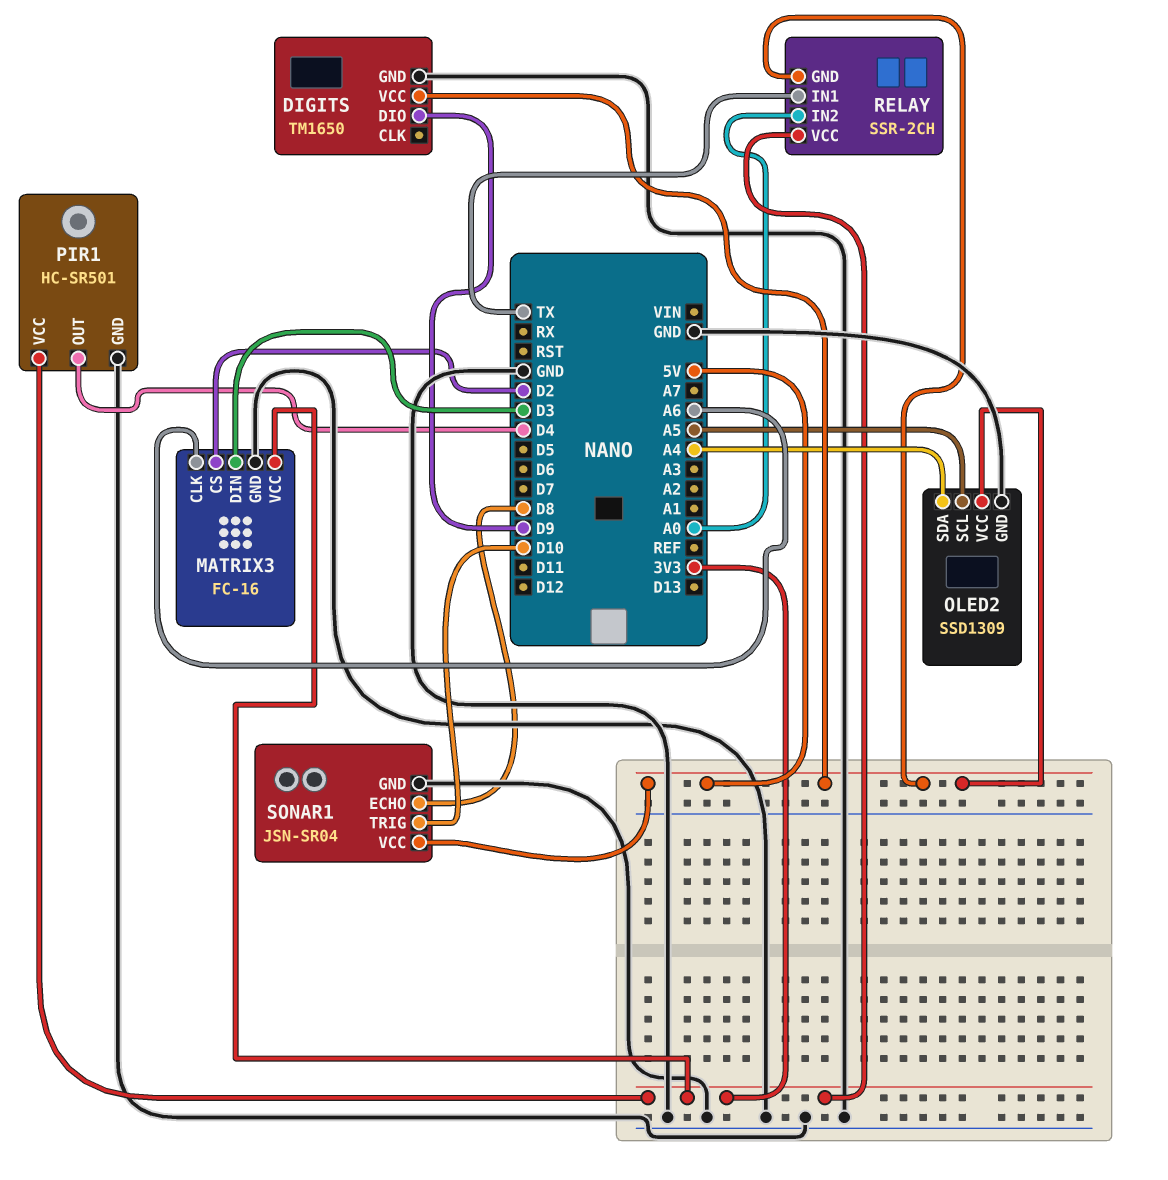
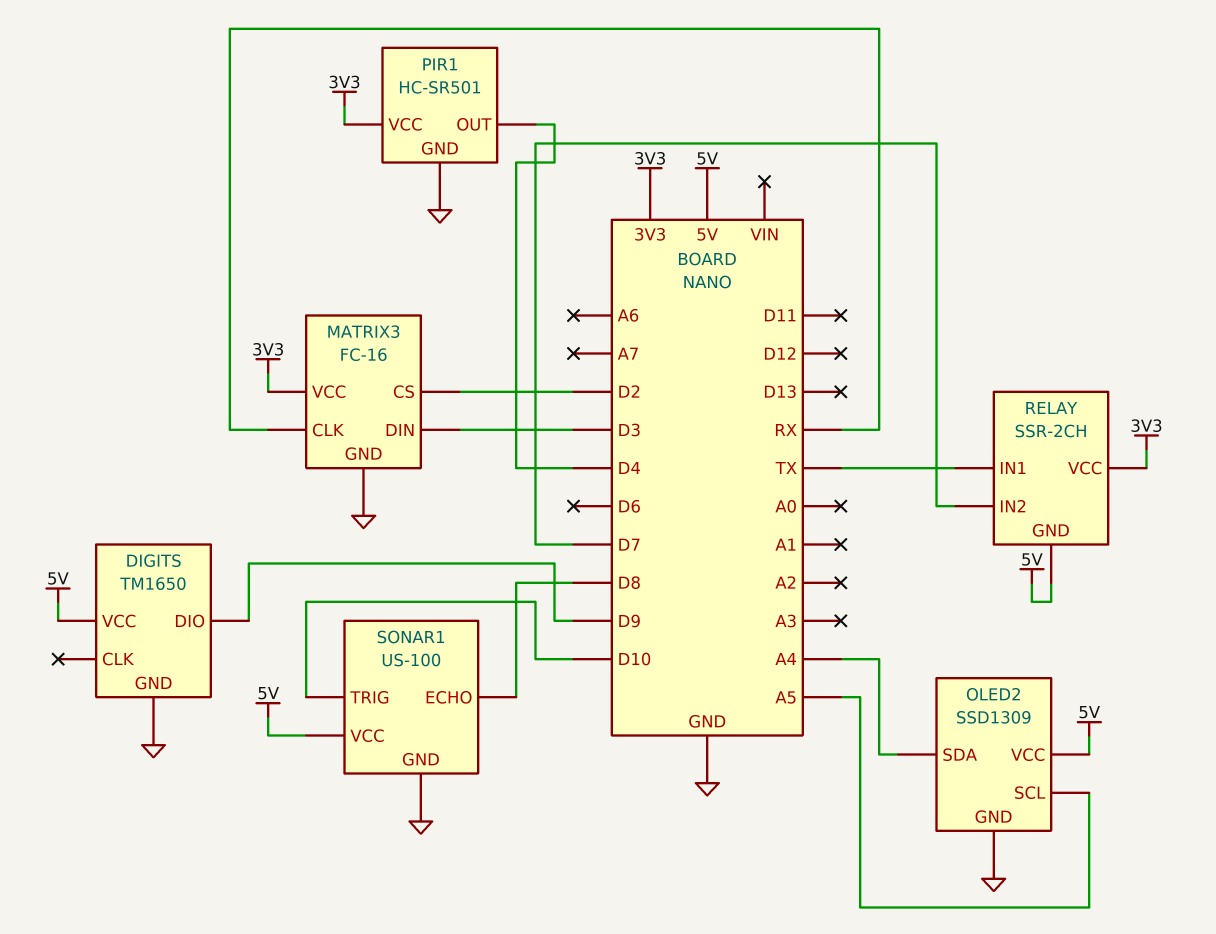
MATRIX3 pin CLK: A6 -> RX
RELAY pin IN2: A0 -> D7
SONAR1: JSN-SR04 -> US-100

